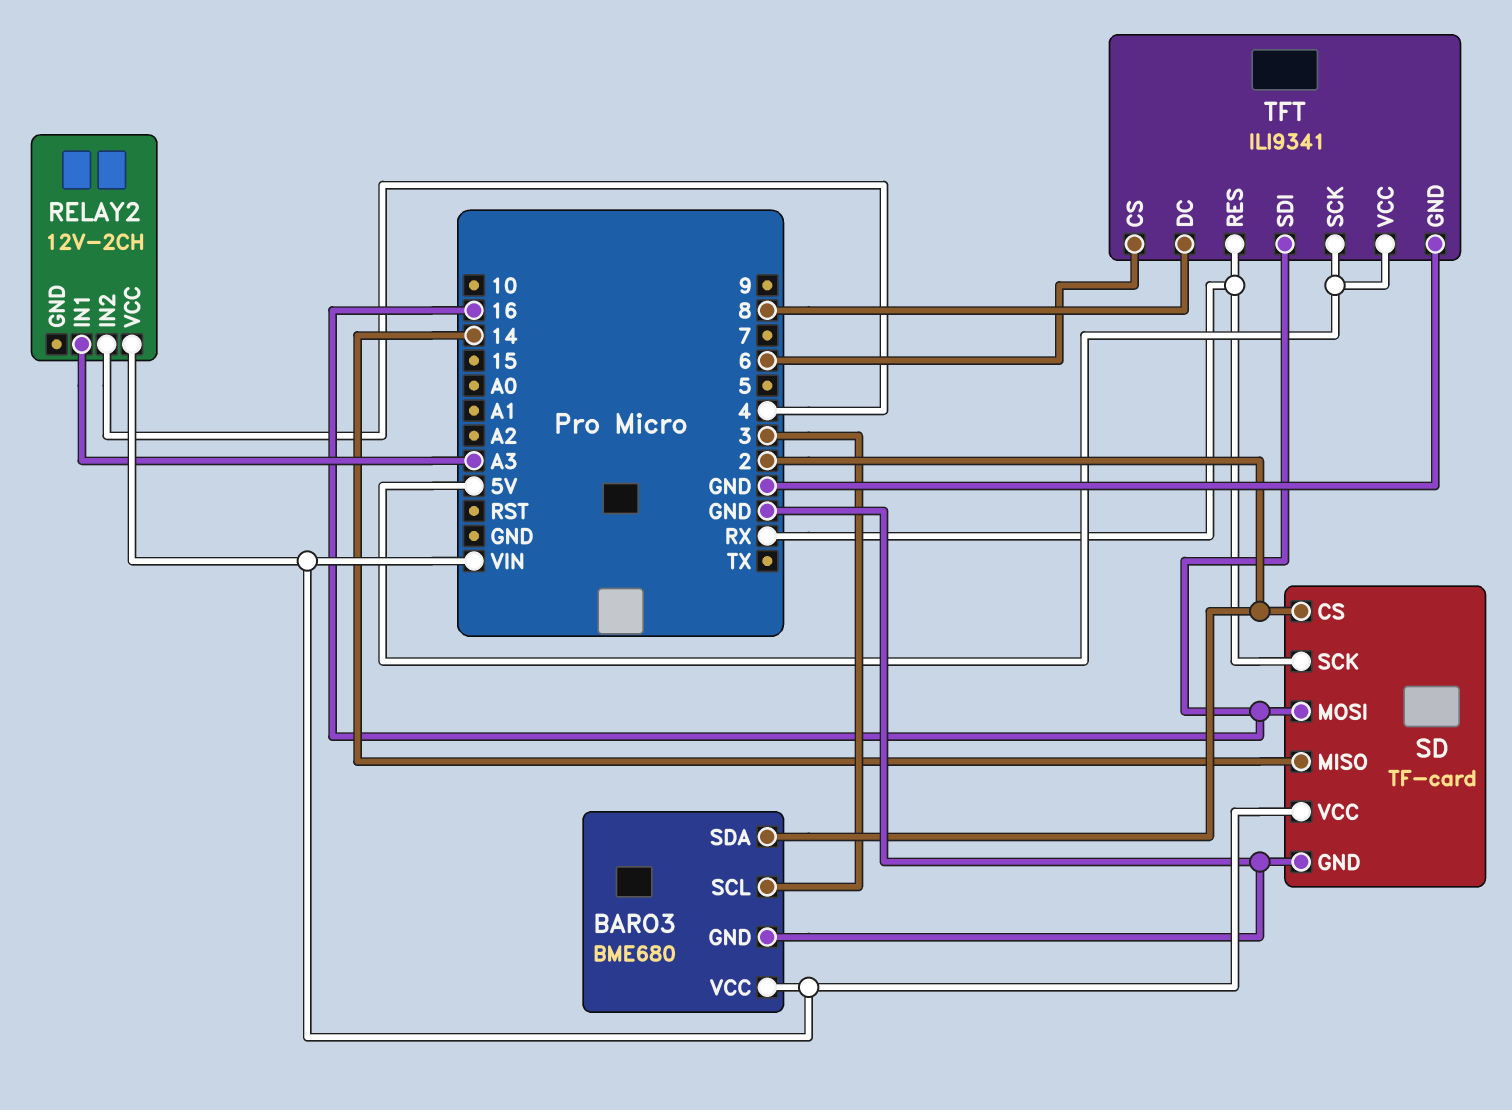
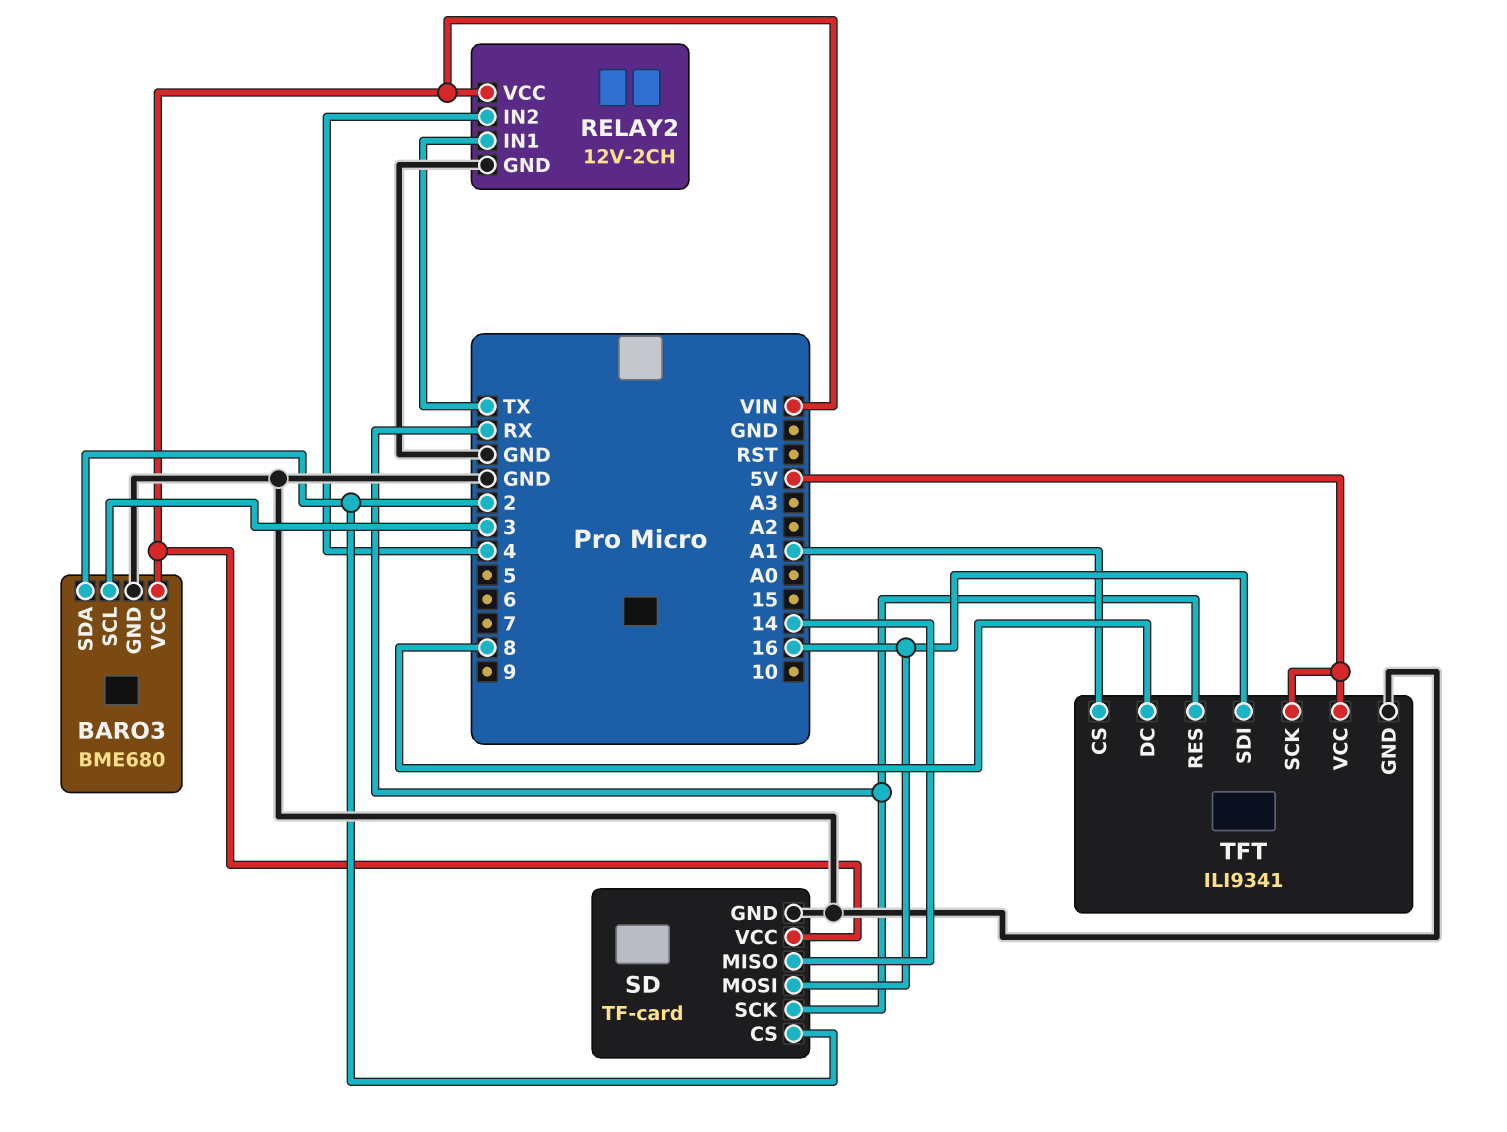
RELAY2 pin GND: none -> GND
RELAY2 pin IN1: A3 -> TX
TFT pin CS: 6 -> A1

